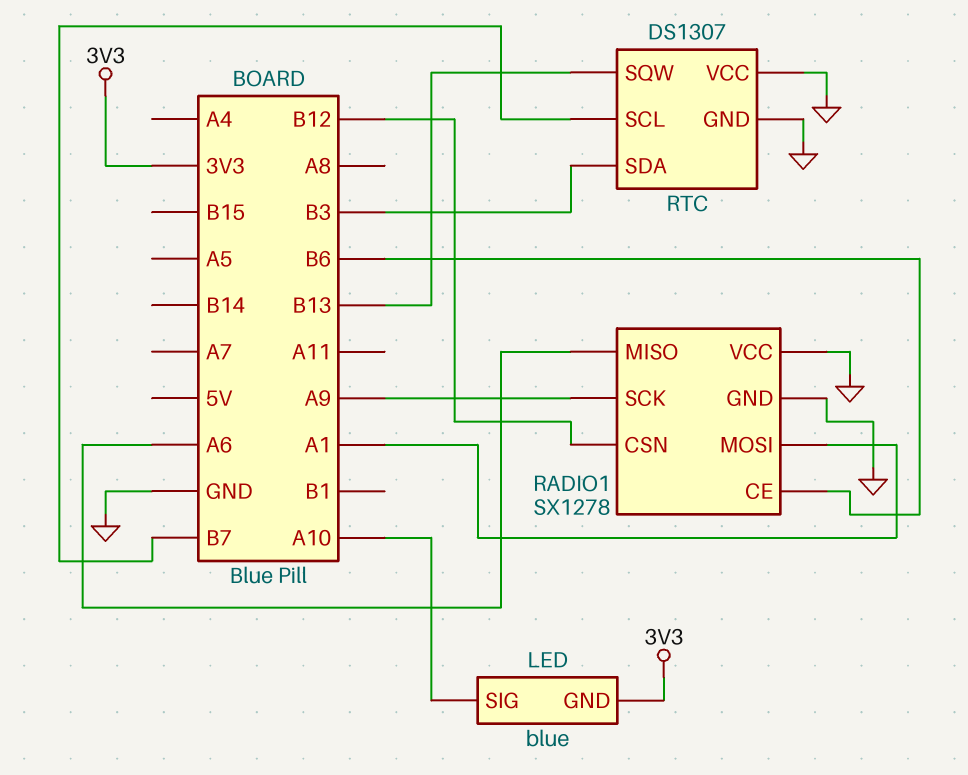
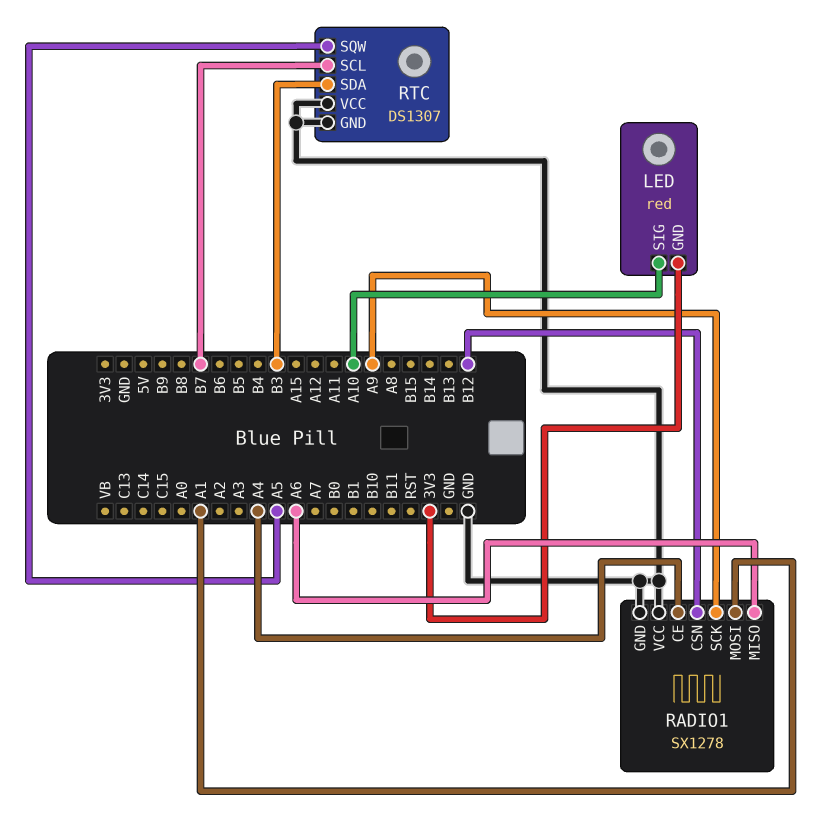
LED: blue -> red
RADIO1 pin CE: B6 -> A4
RTC pin SQW: B13 -> A5

